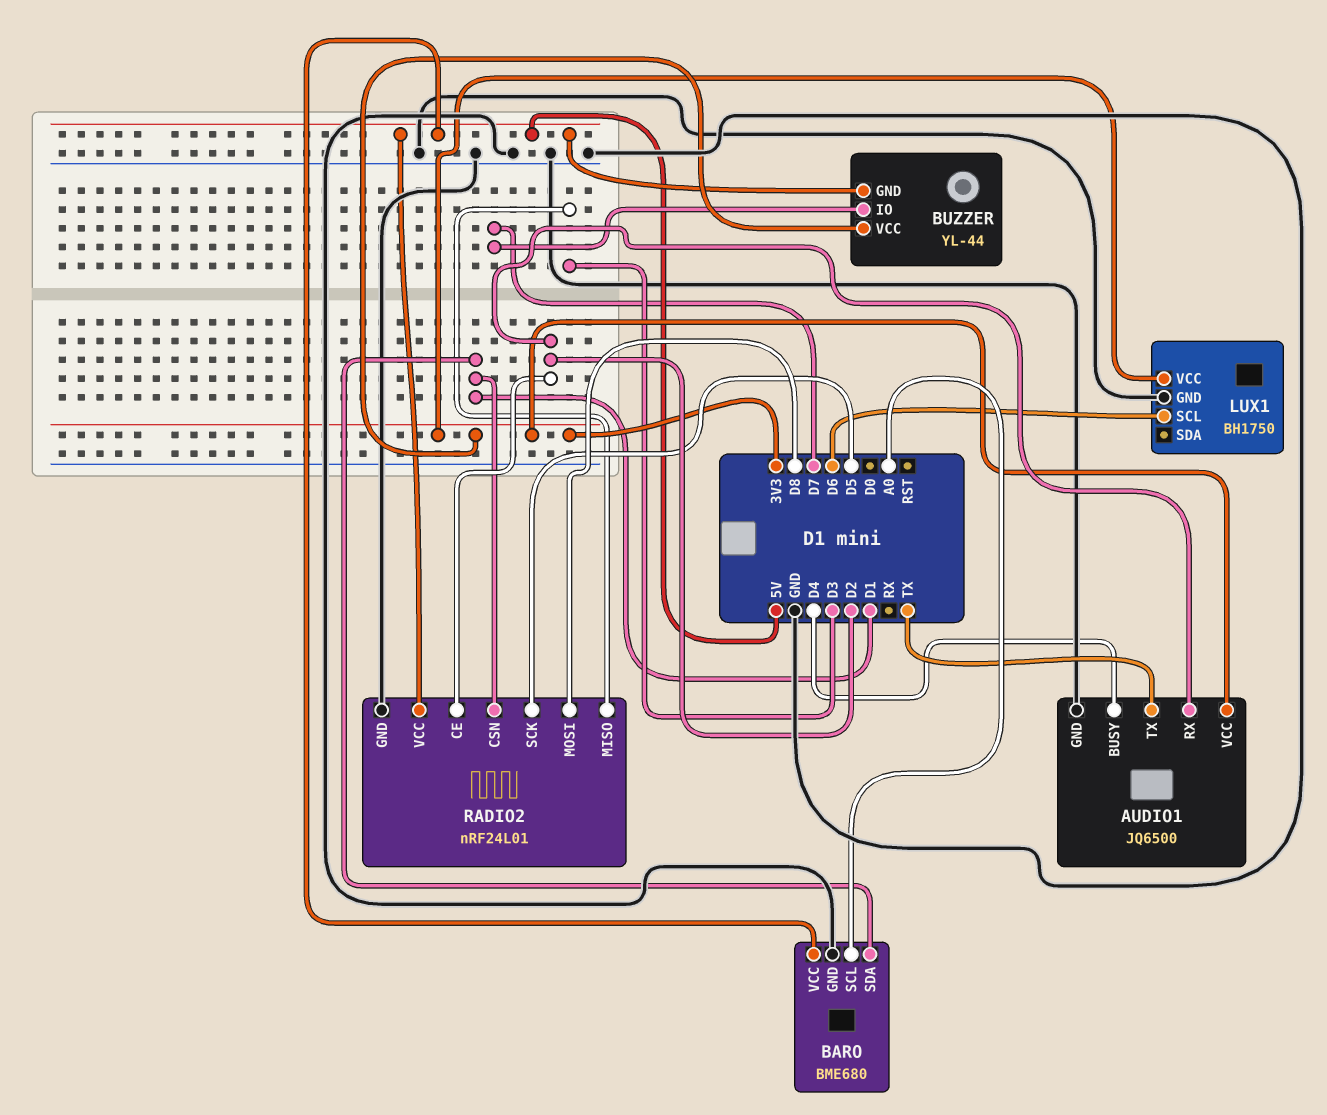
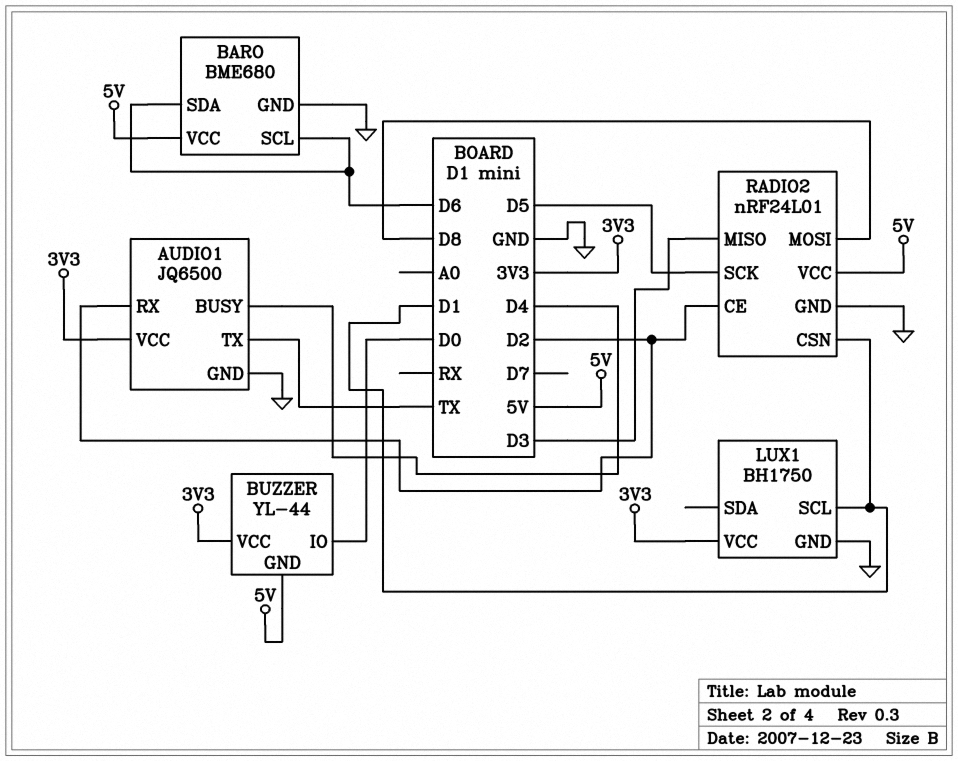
BARO pin SCL: A0 -> D6
BARO pin SDA: D1 -> D6
BUZZER pin IO: D7 -> D0
LUX1 pin SCL: D6 -> D1

